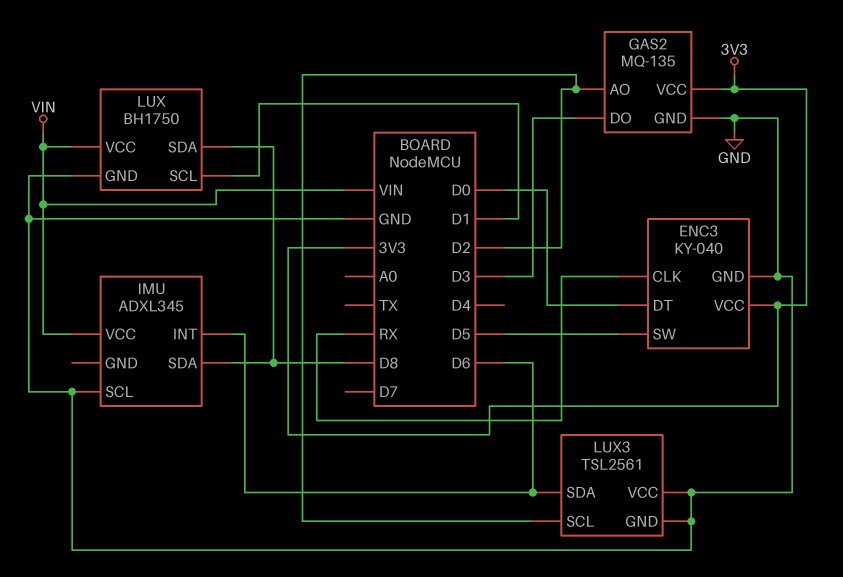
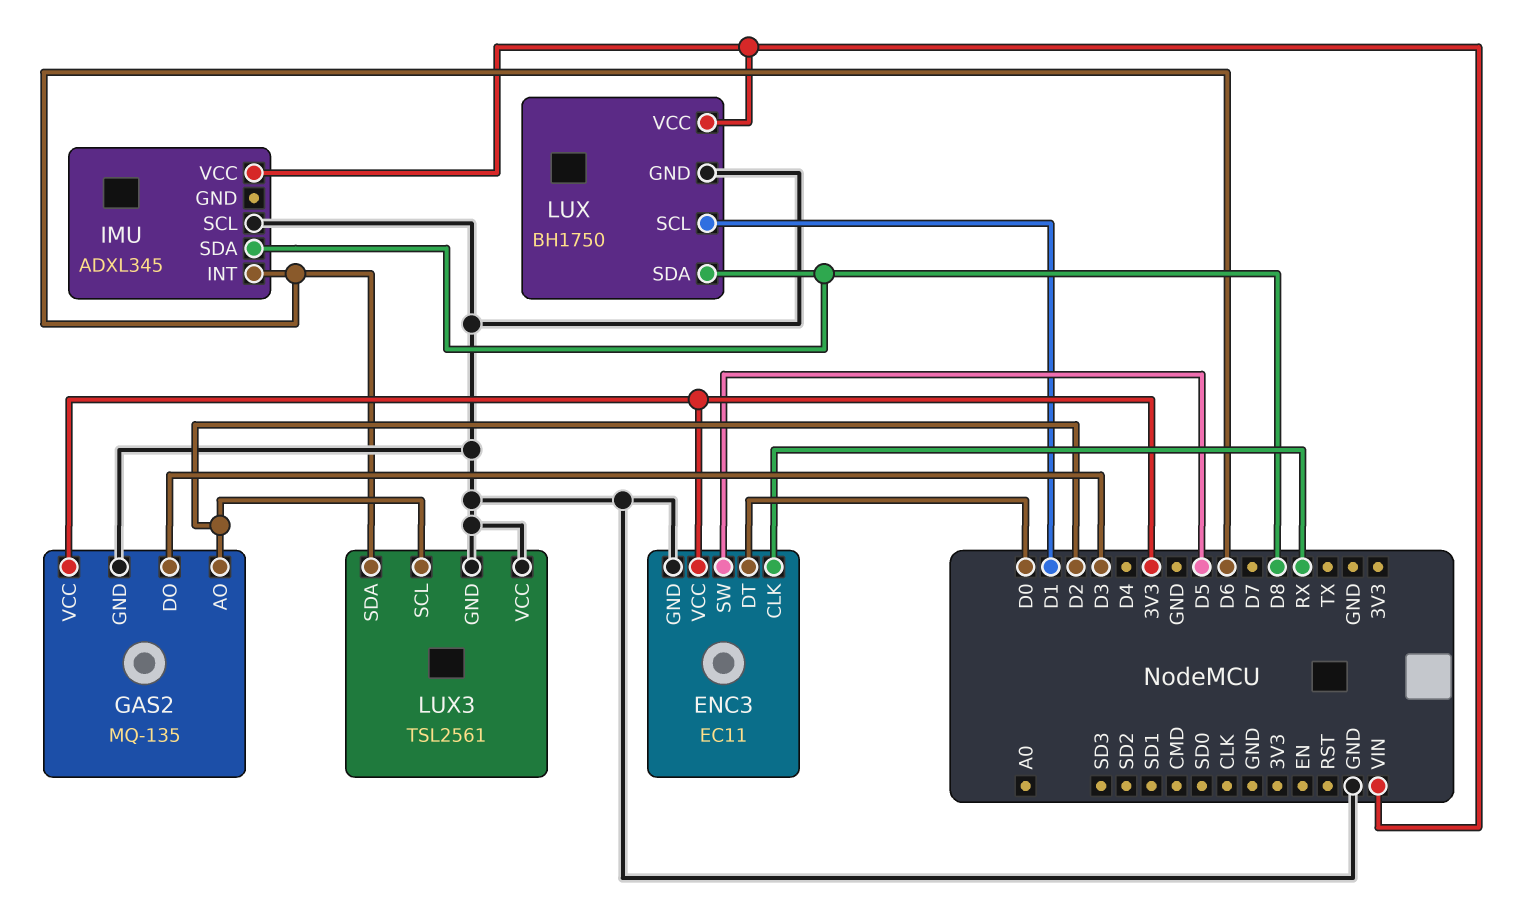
ENC3: KY-040 -> EC11

